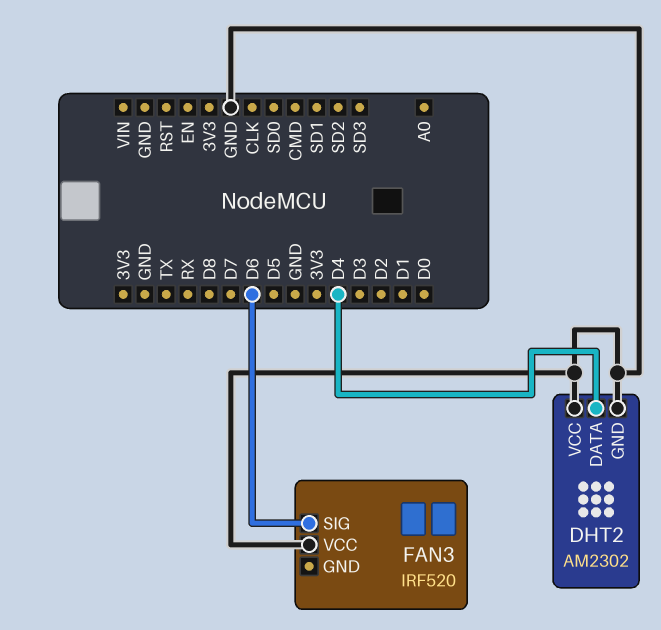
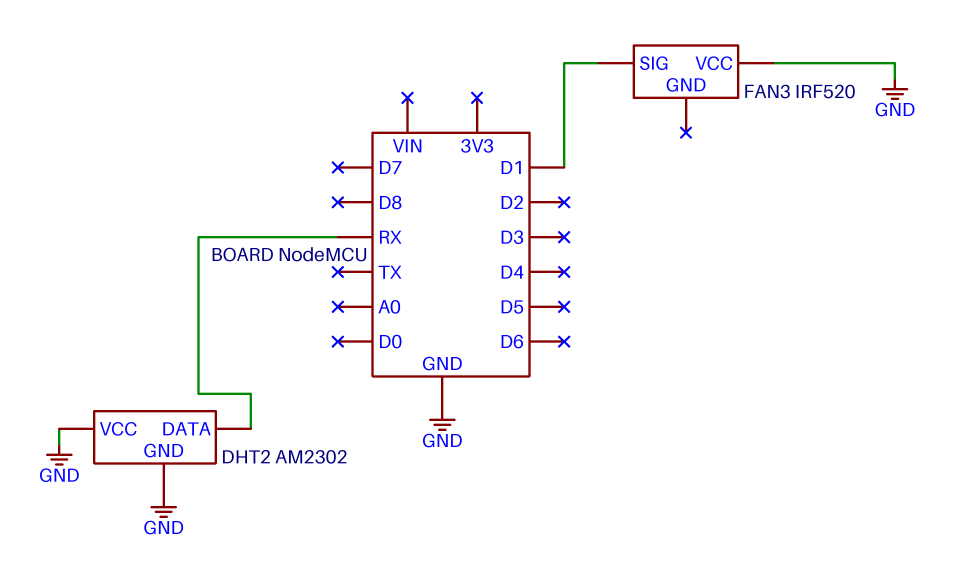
DHT2 pin DATA: D4 -> RX
FAN3 pin SIG: D6 -> D1

